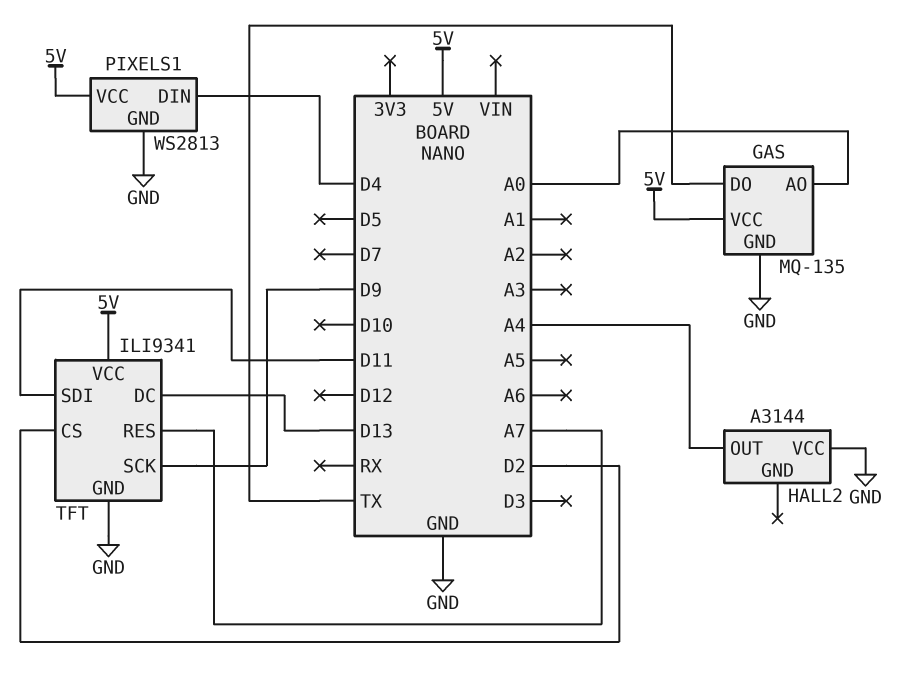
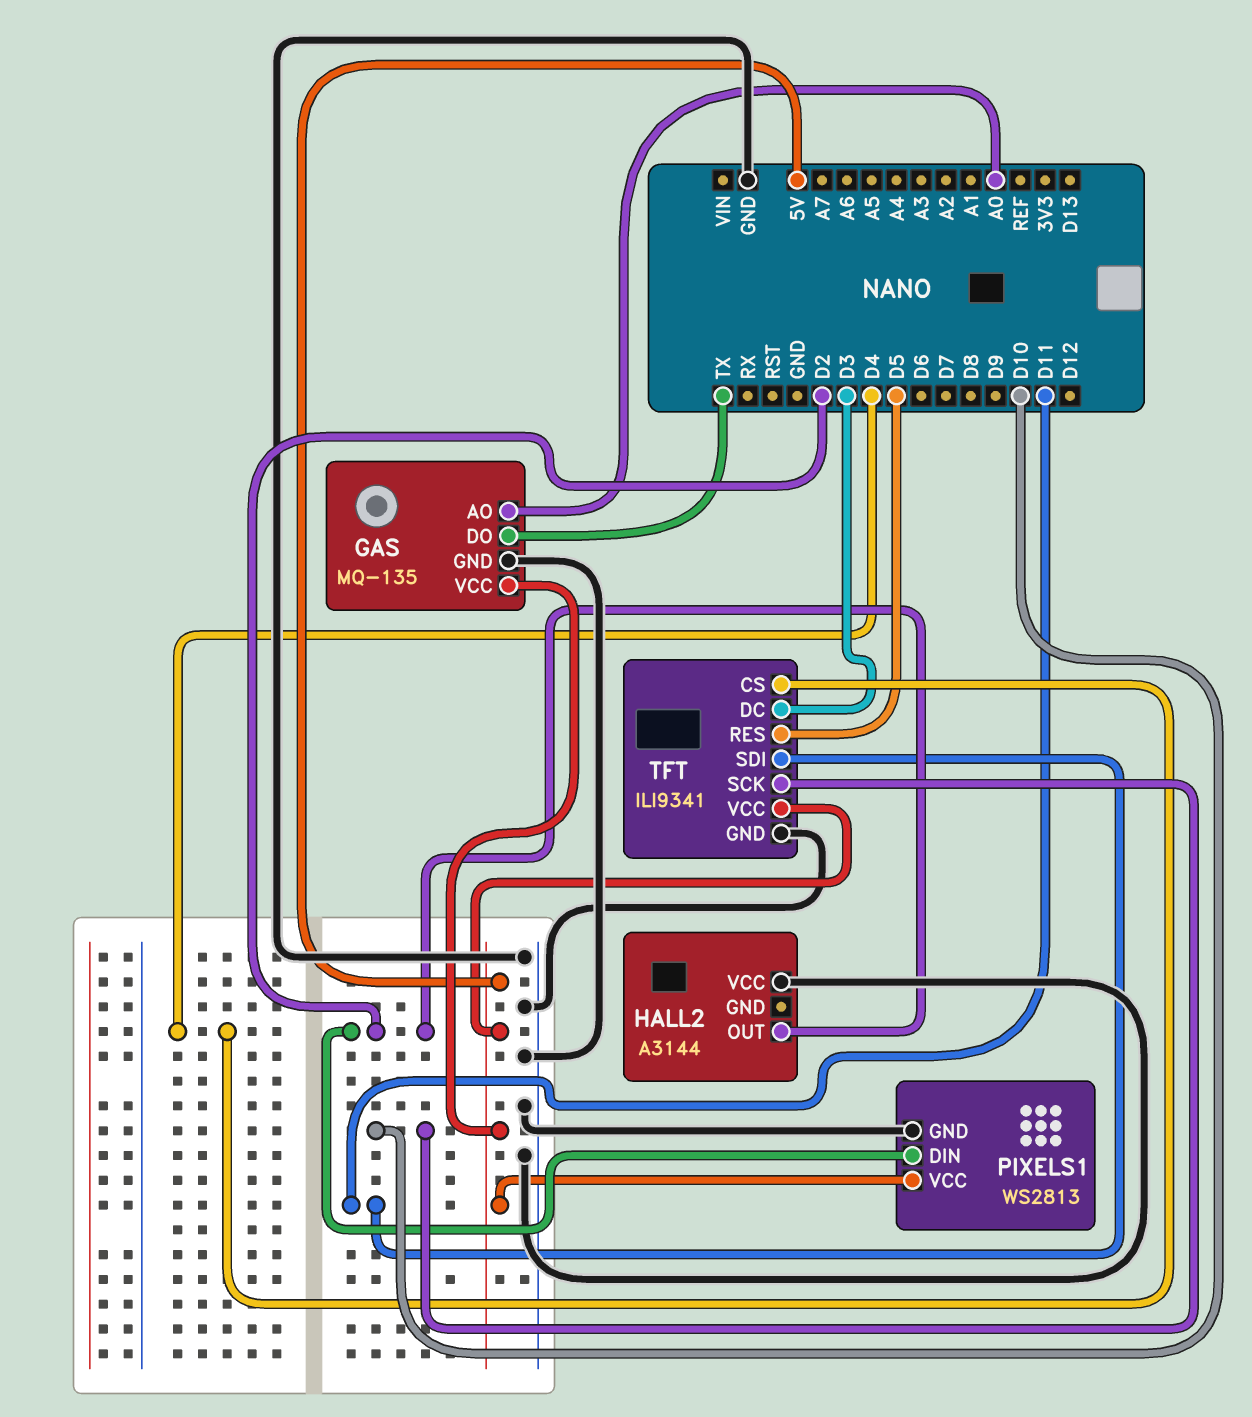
HALL2 pin OUT: A4 -> D2
PIXELS1 pin DIN: D4 -> D2
TFT pin CS: D2 -> D4
TFT pin DC: D13 -> D3
TFT pin RES: A7 -> D5
TFT pin SCK: D9 -> D10

